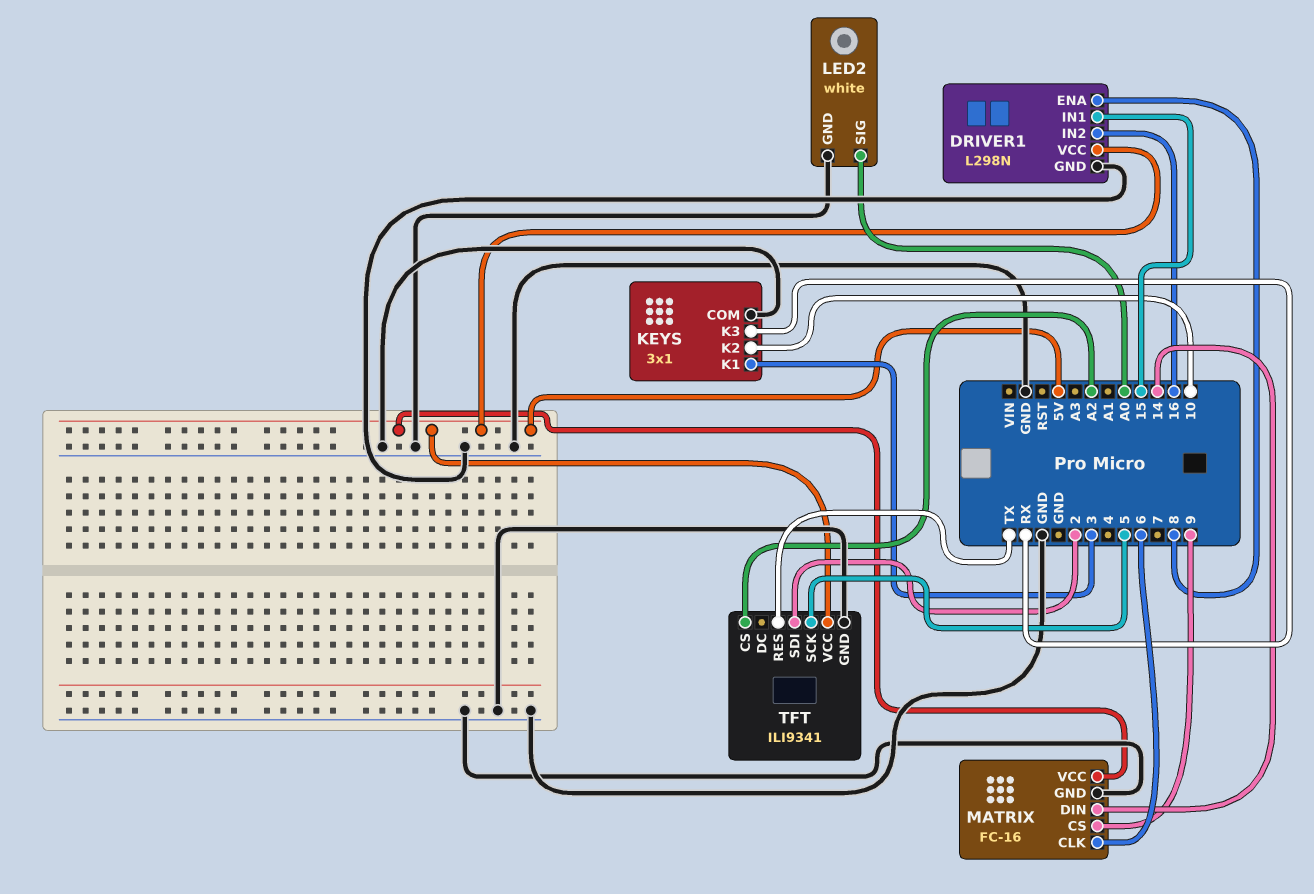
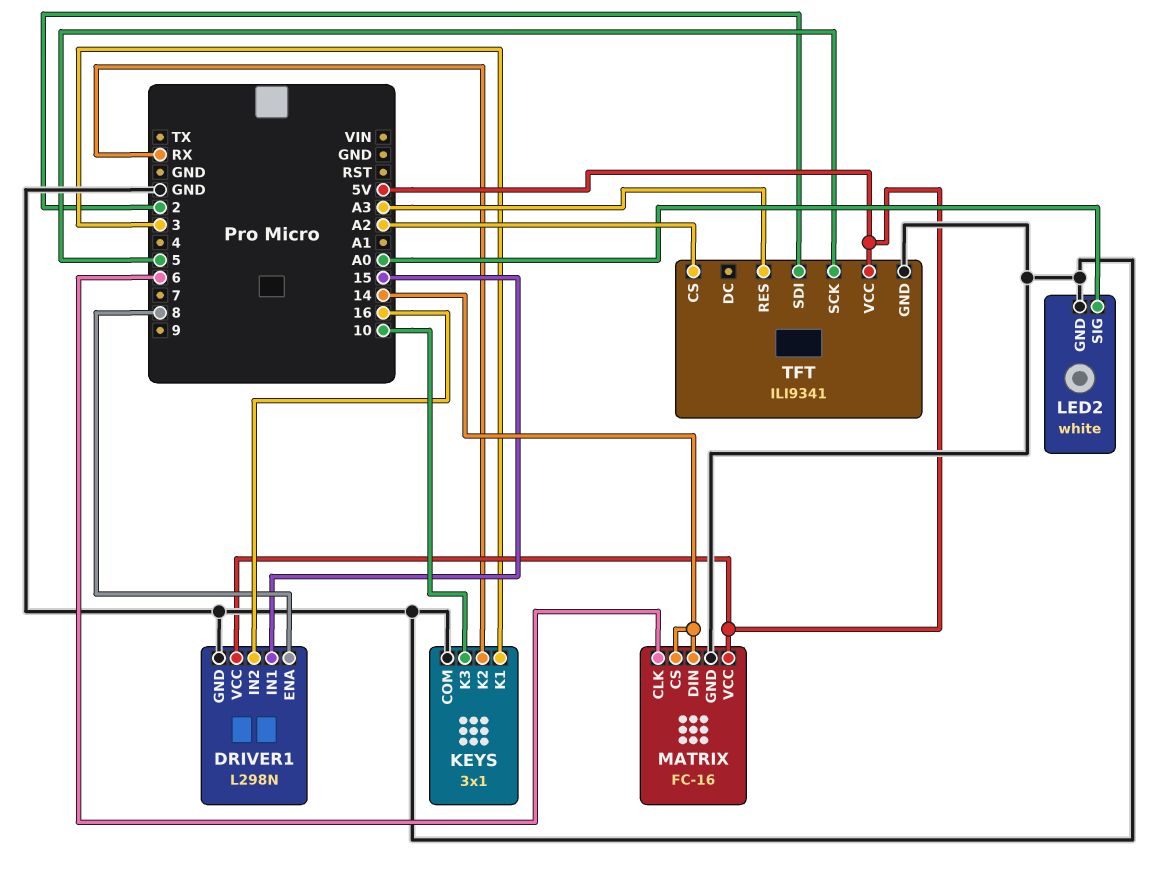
KEYS pin K2: 10 -> RX
KEYS pin K3: RX -> 10
MATRIX pin CS: 9 -> 14
TFT pin RES: TX -> A3

